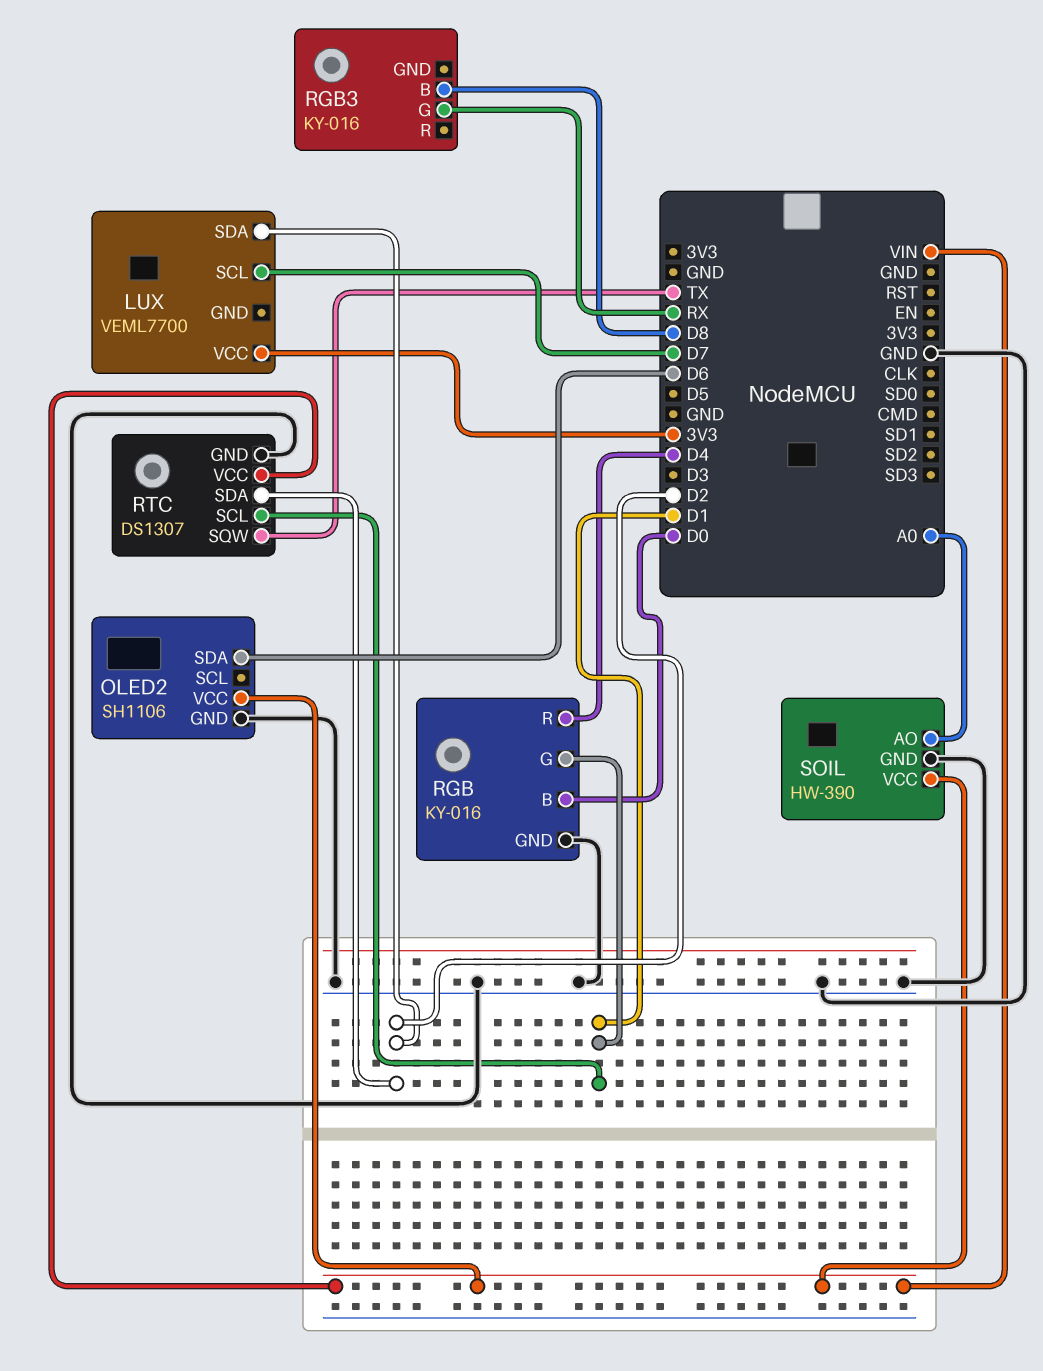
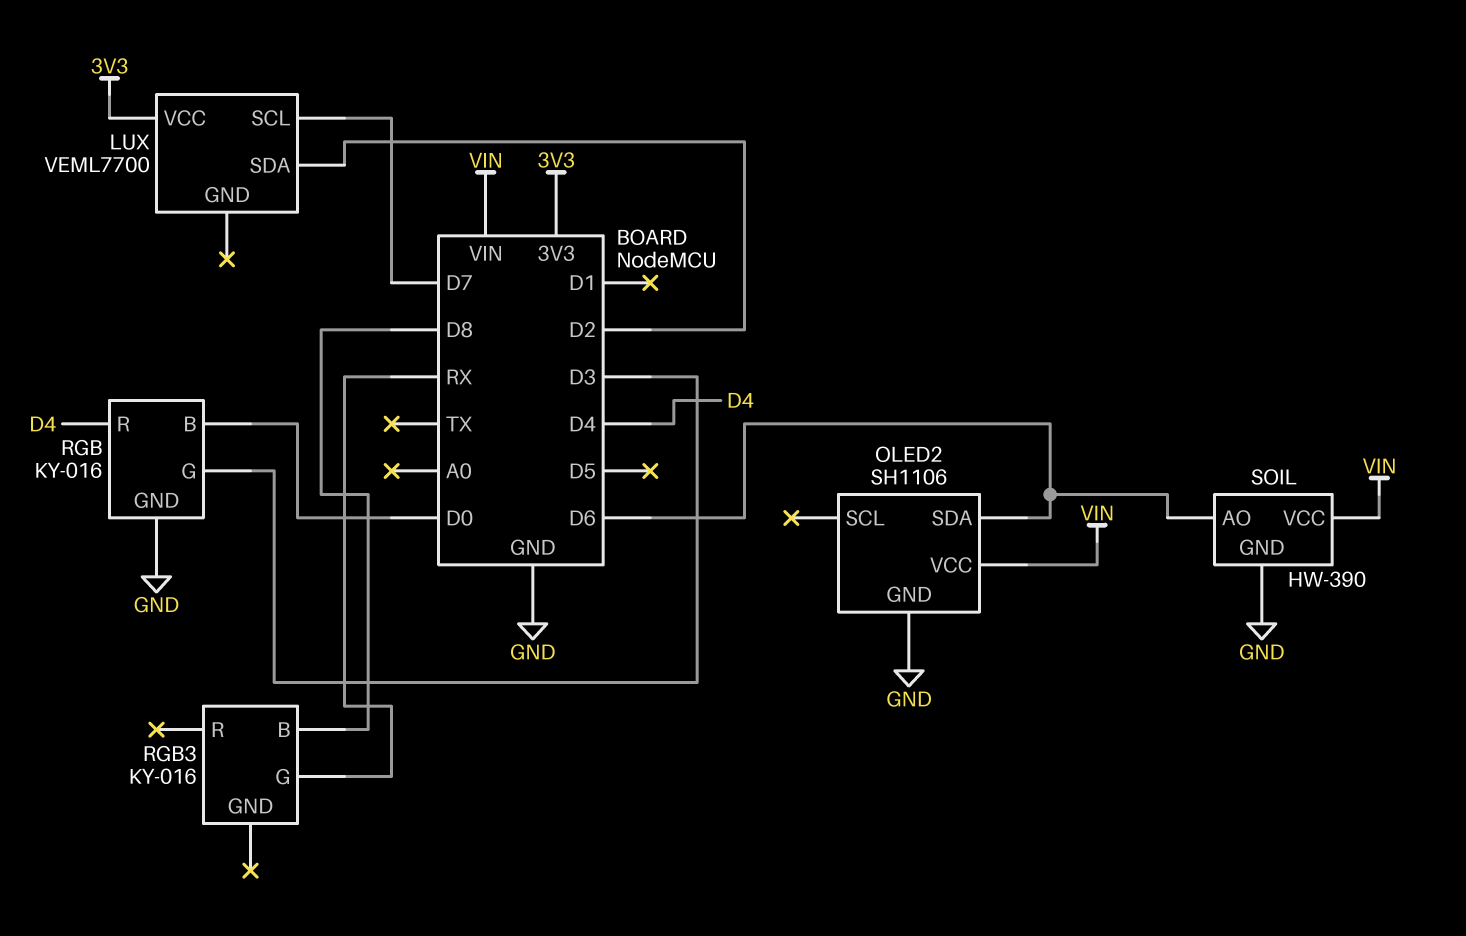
RGB pin G: D1 -> D3
RTC: DS1307 -> none
RTC pin GND: GND -> none
RTC pin SCL: D1 -> none
RTC pin SDA: D2 -> none
RTC pin SQW: TX -> none
RTC pin VCC: VIN -> none
SOIL pin AO: A0 -> D6

